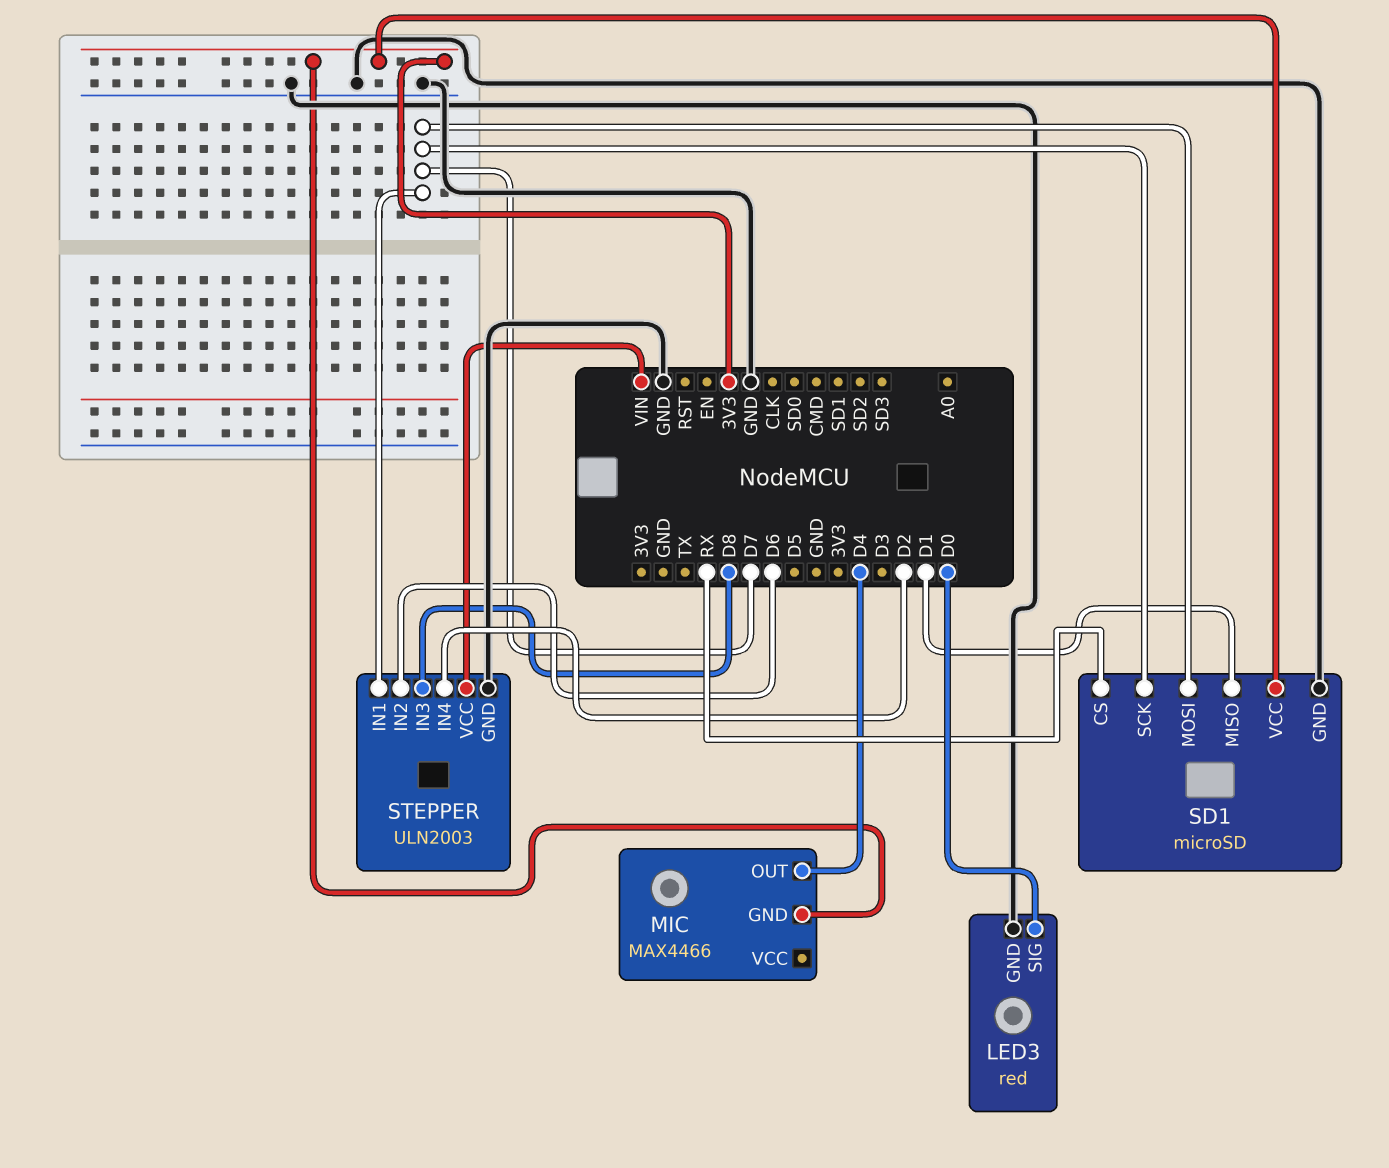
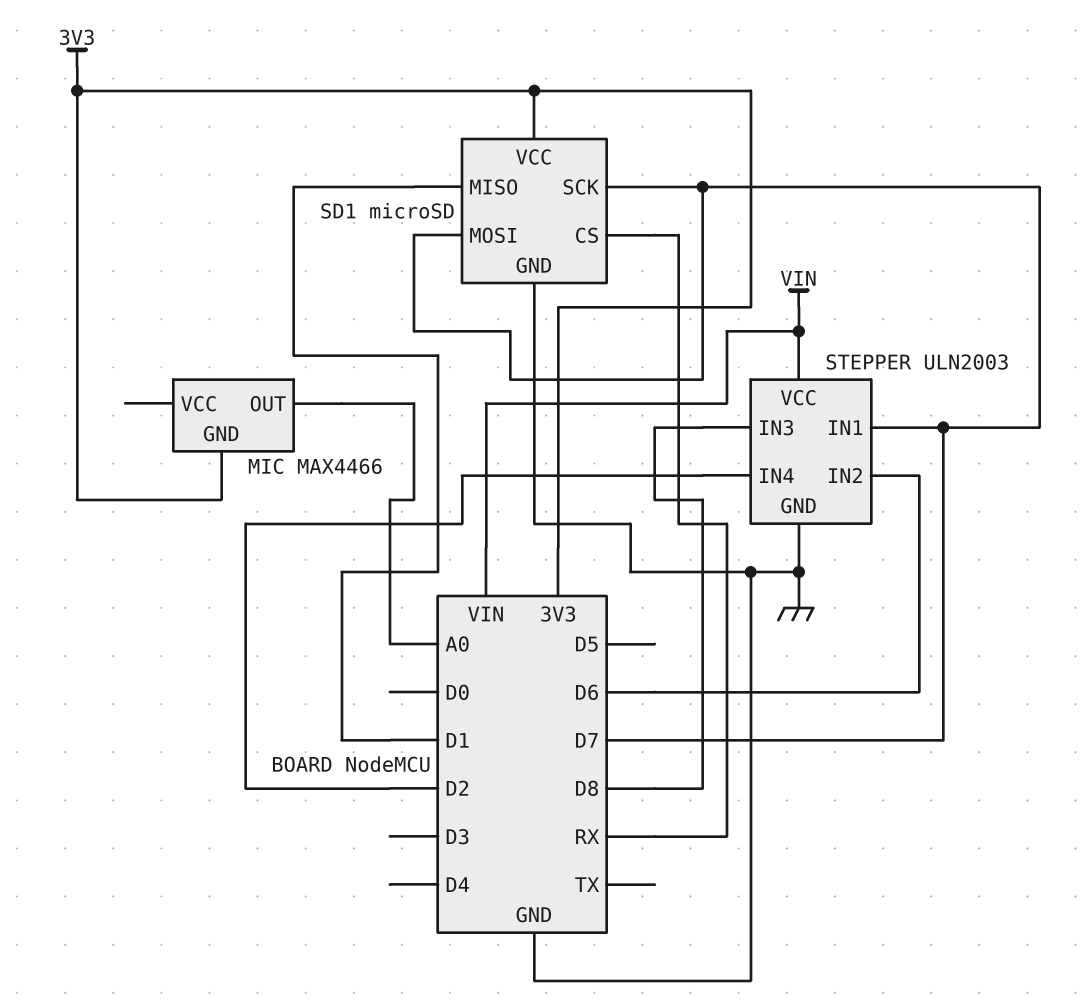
LED3: red -> none
LED3 pin GND: GND -> none
LED3 pin SIG: D0 -> none
MIC pin OUT: D4 -> A0

